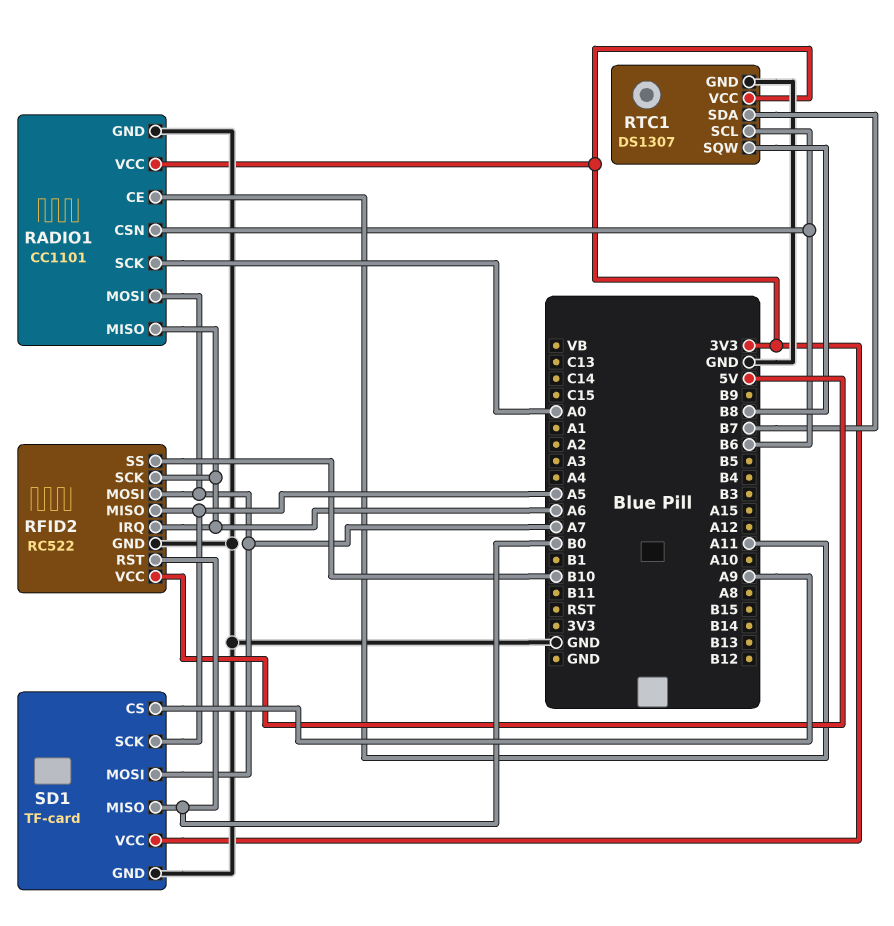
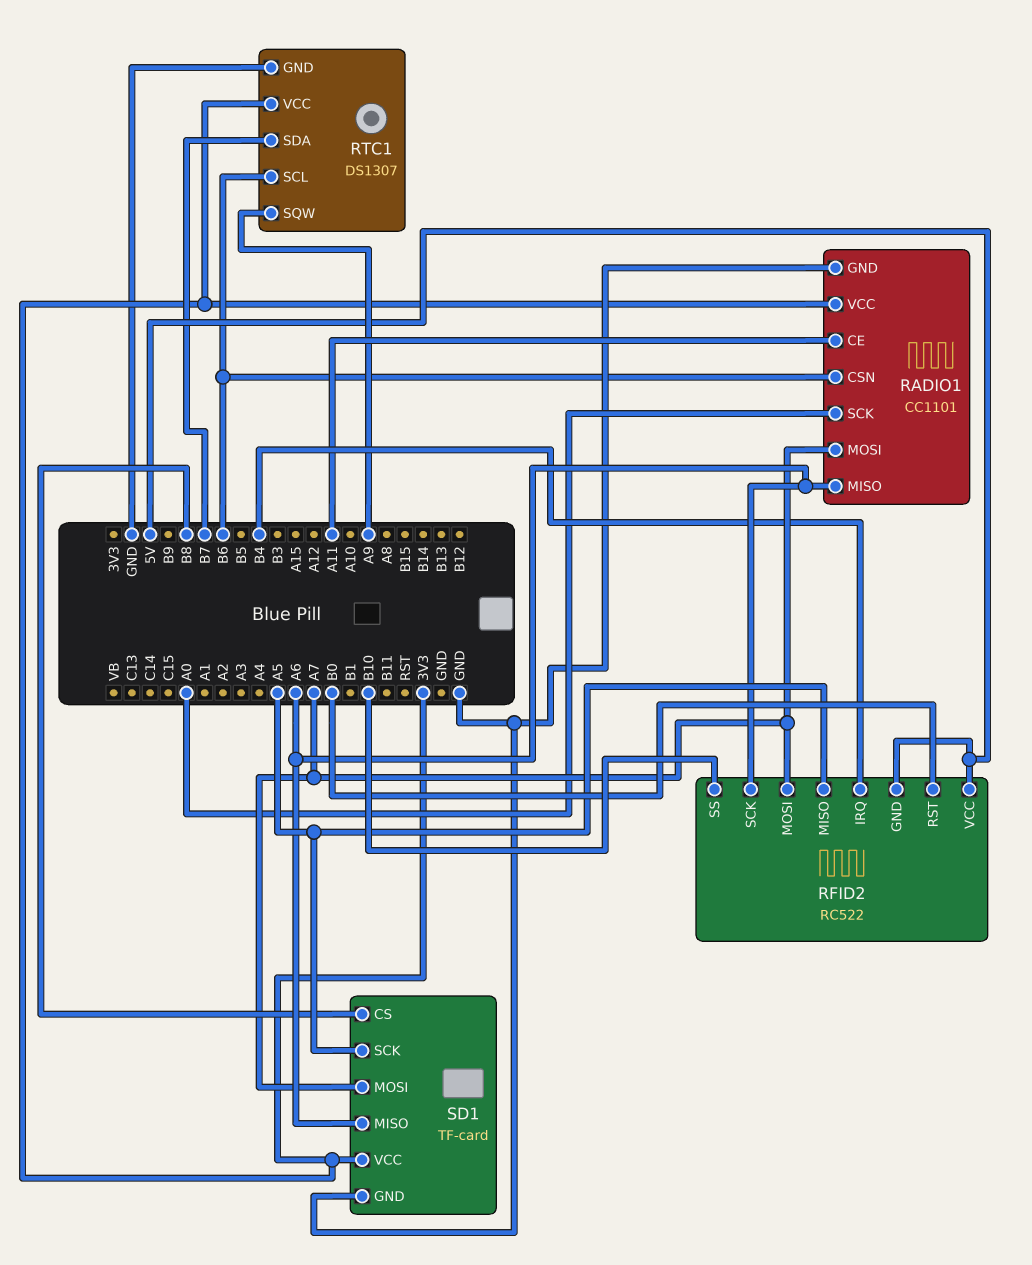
RFID2 pin GND: GND -> 5V
RFID2 pin IRQ: A6 -> B4
RTC1 pin SQW: B8 -> A9
SD1 pin CS: A9 -> B8
SD1 pin MISO: B0 -> A6

